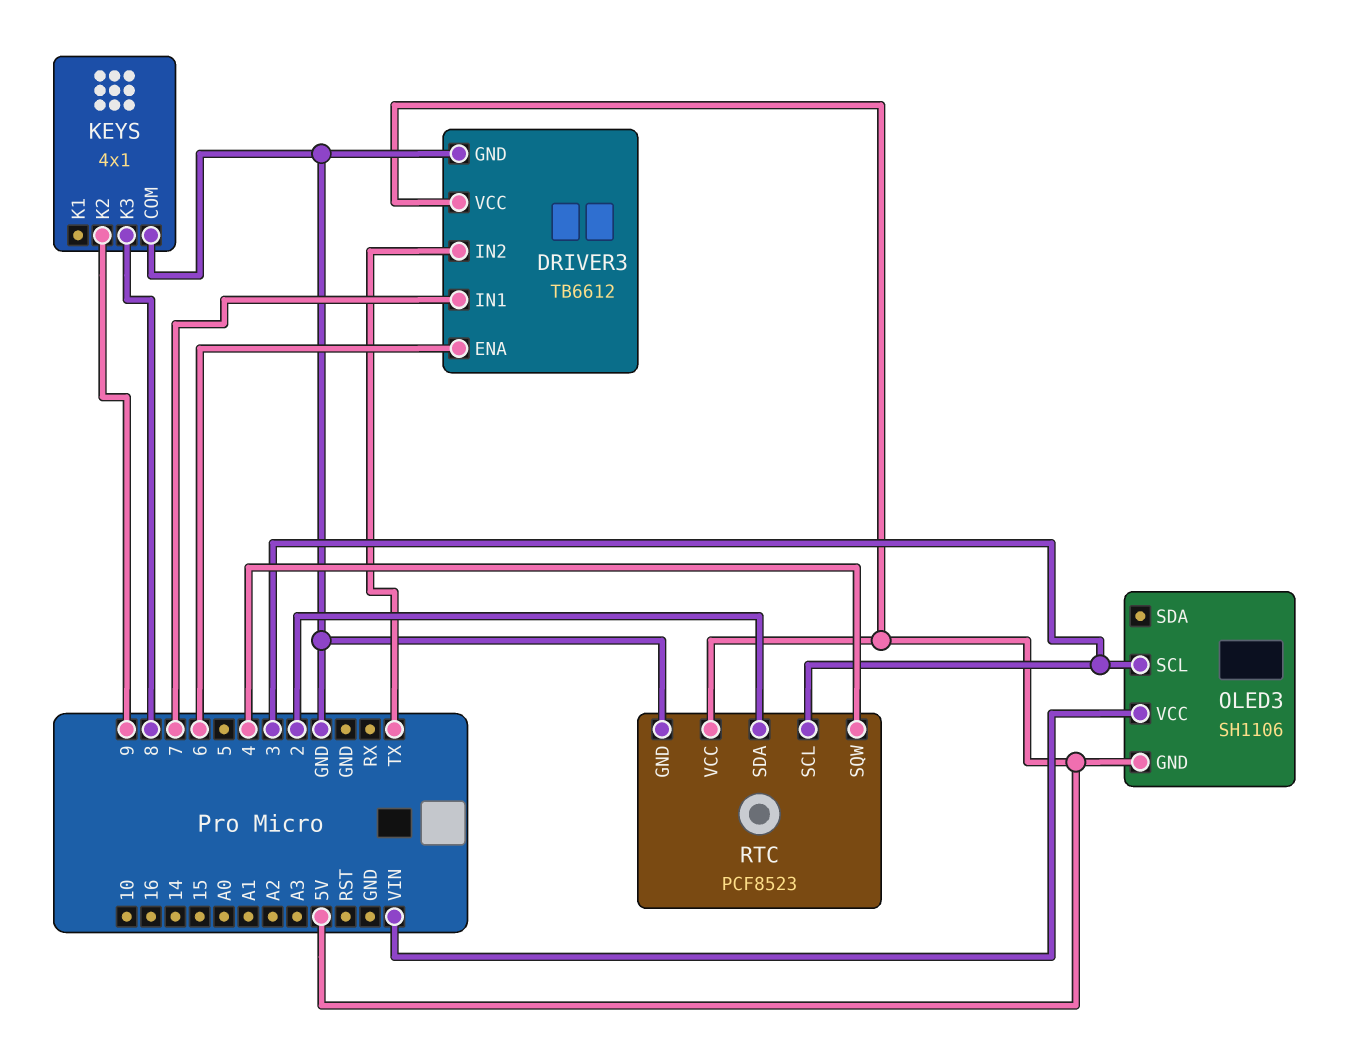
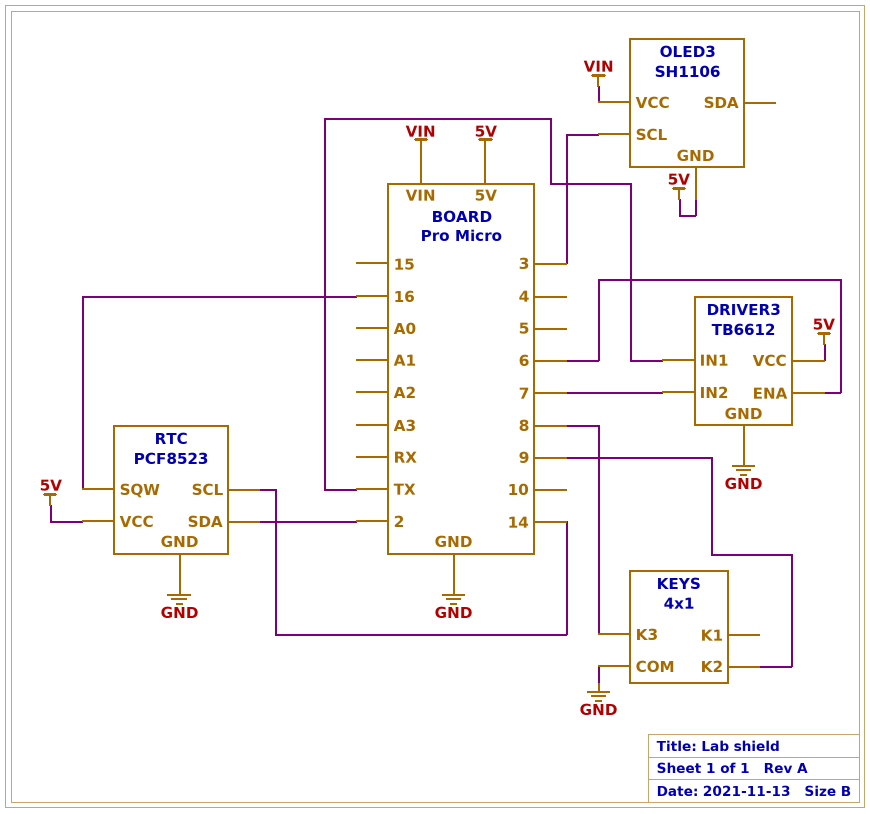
DRIVER3 pin IN1: 7 -> TX
DRIVER3 pin IN2: TX -> 7
RTC pin SCL: 3 -> 14
RTC pin SQW: 4 -> 16

